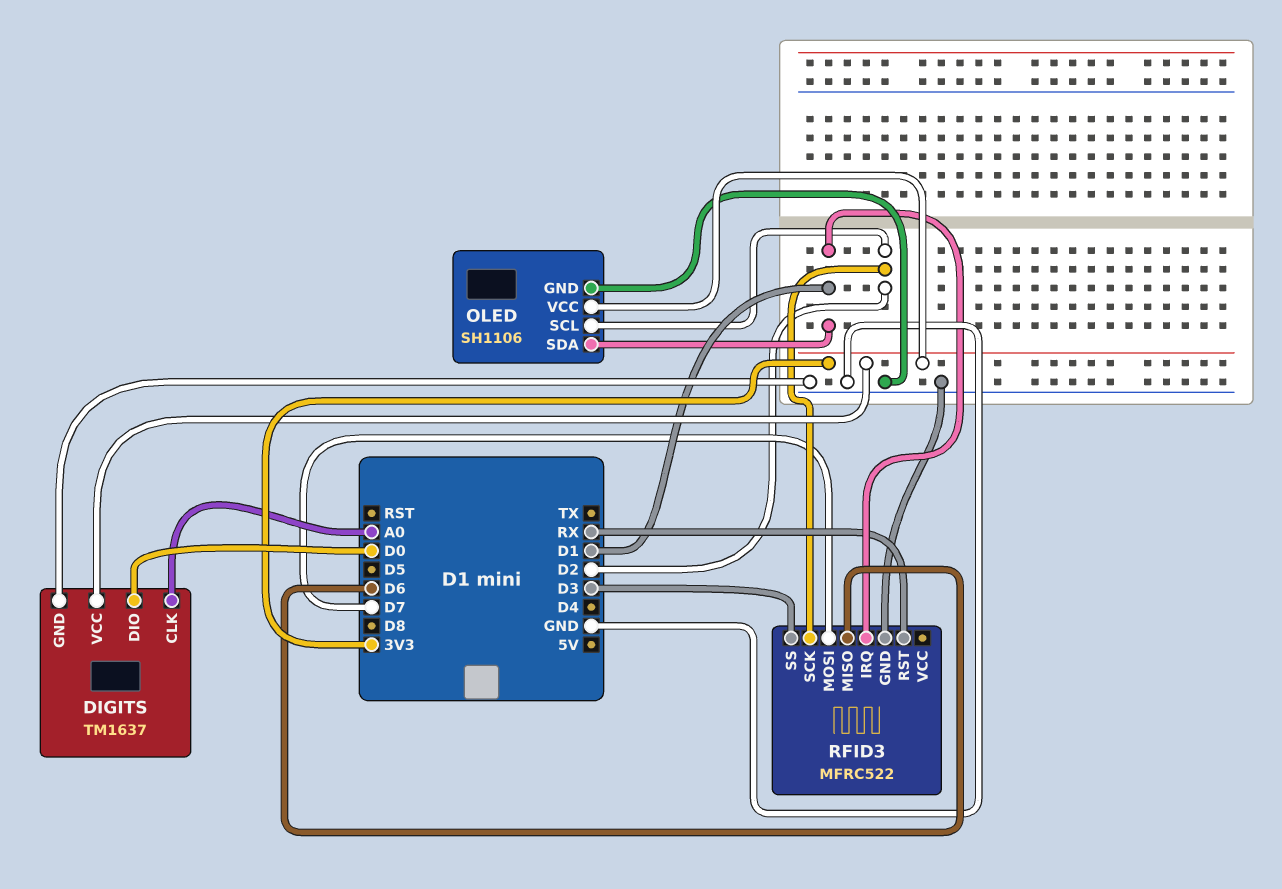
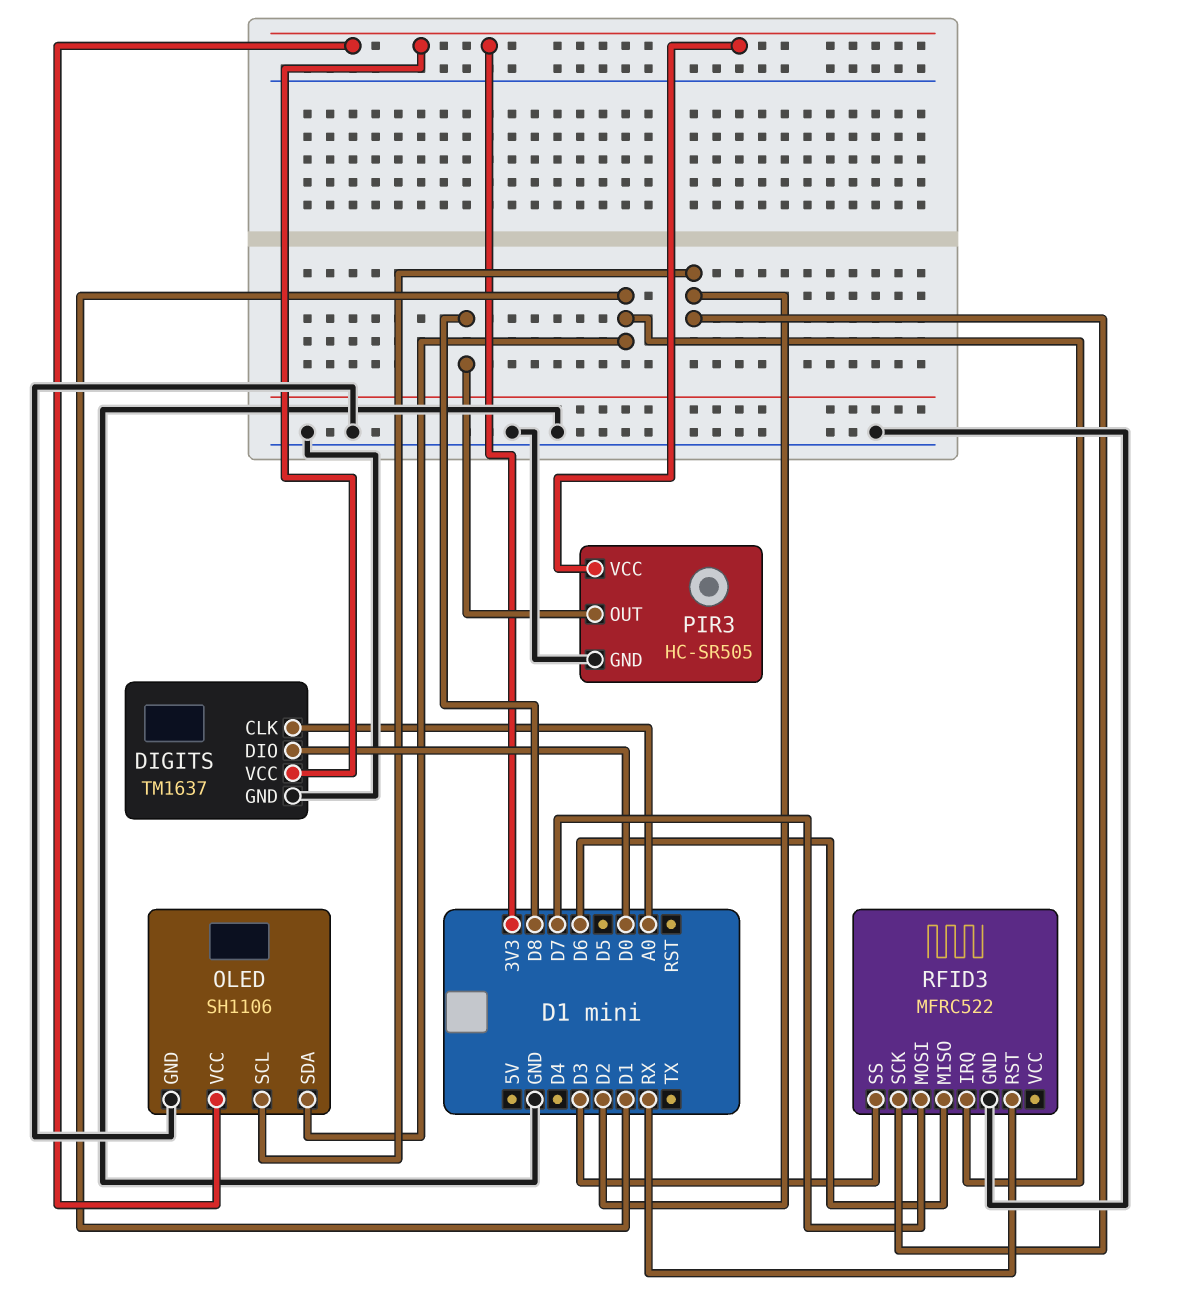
PIR3: none -> HC-SR505
PIR3 pin GND: none -> GND
PIR3 pin OUT: none -> D8
PIR3 pin VCC: none -> 3V3

